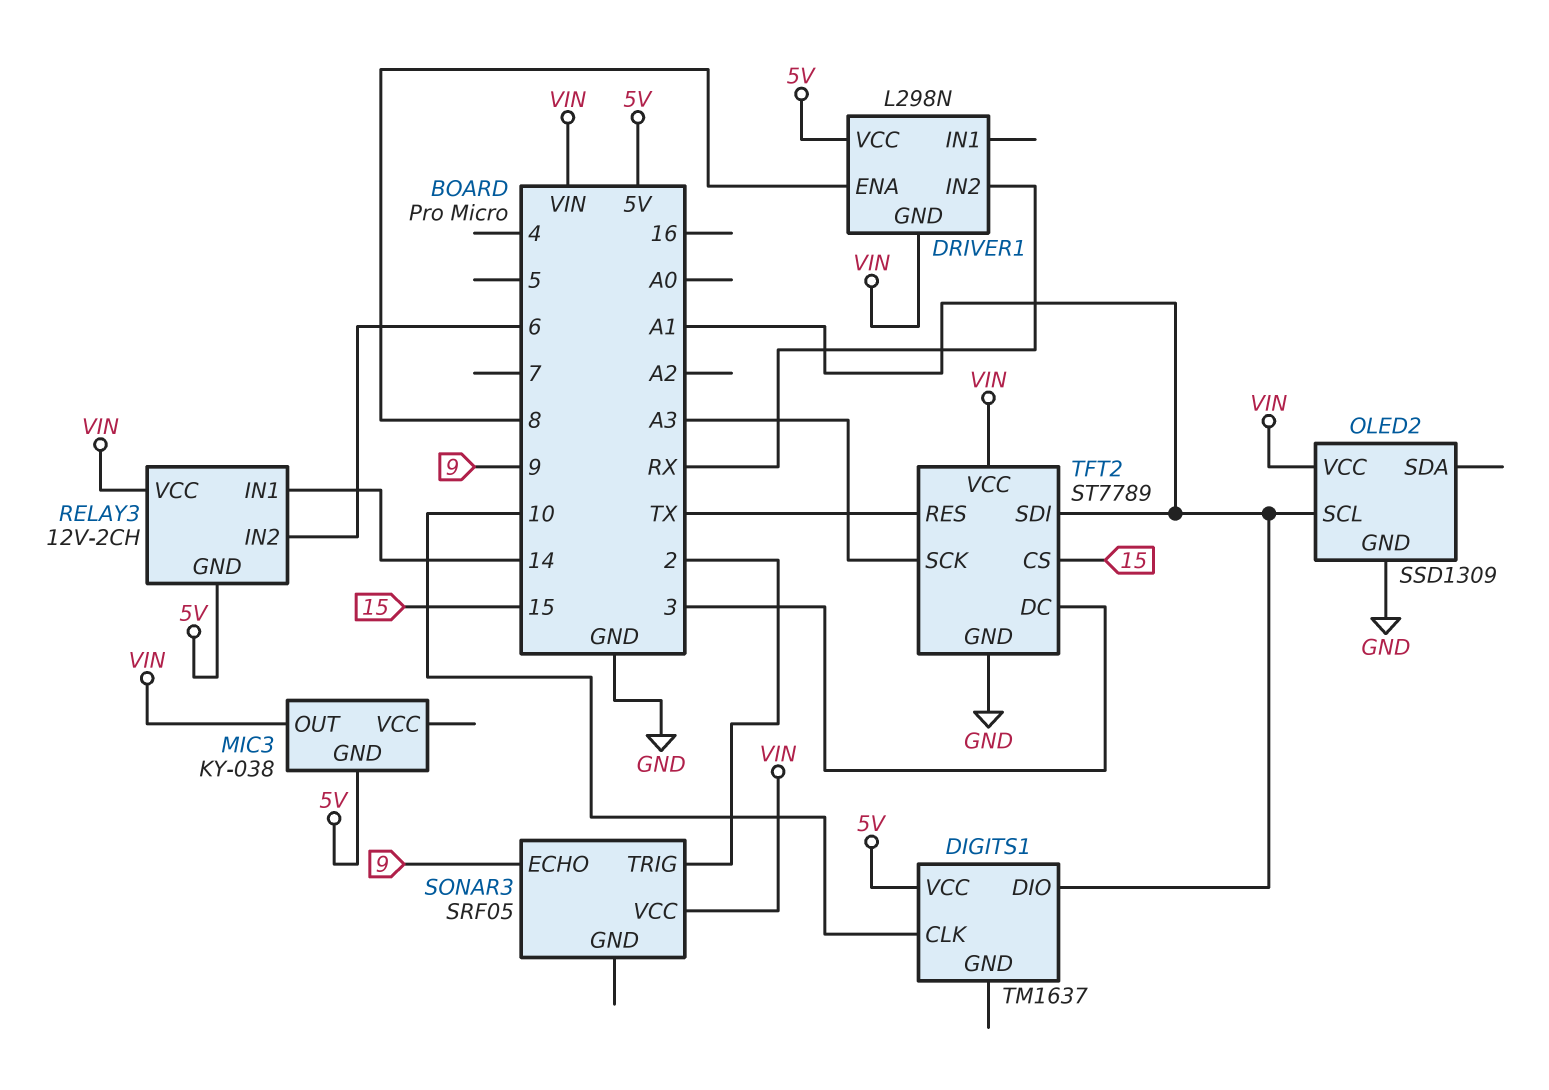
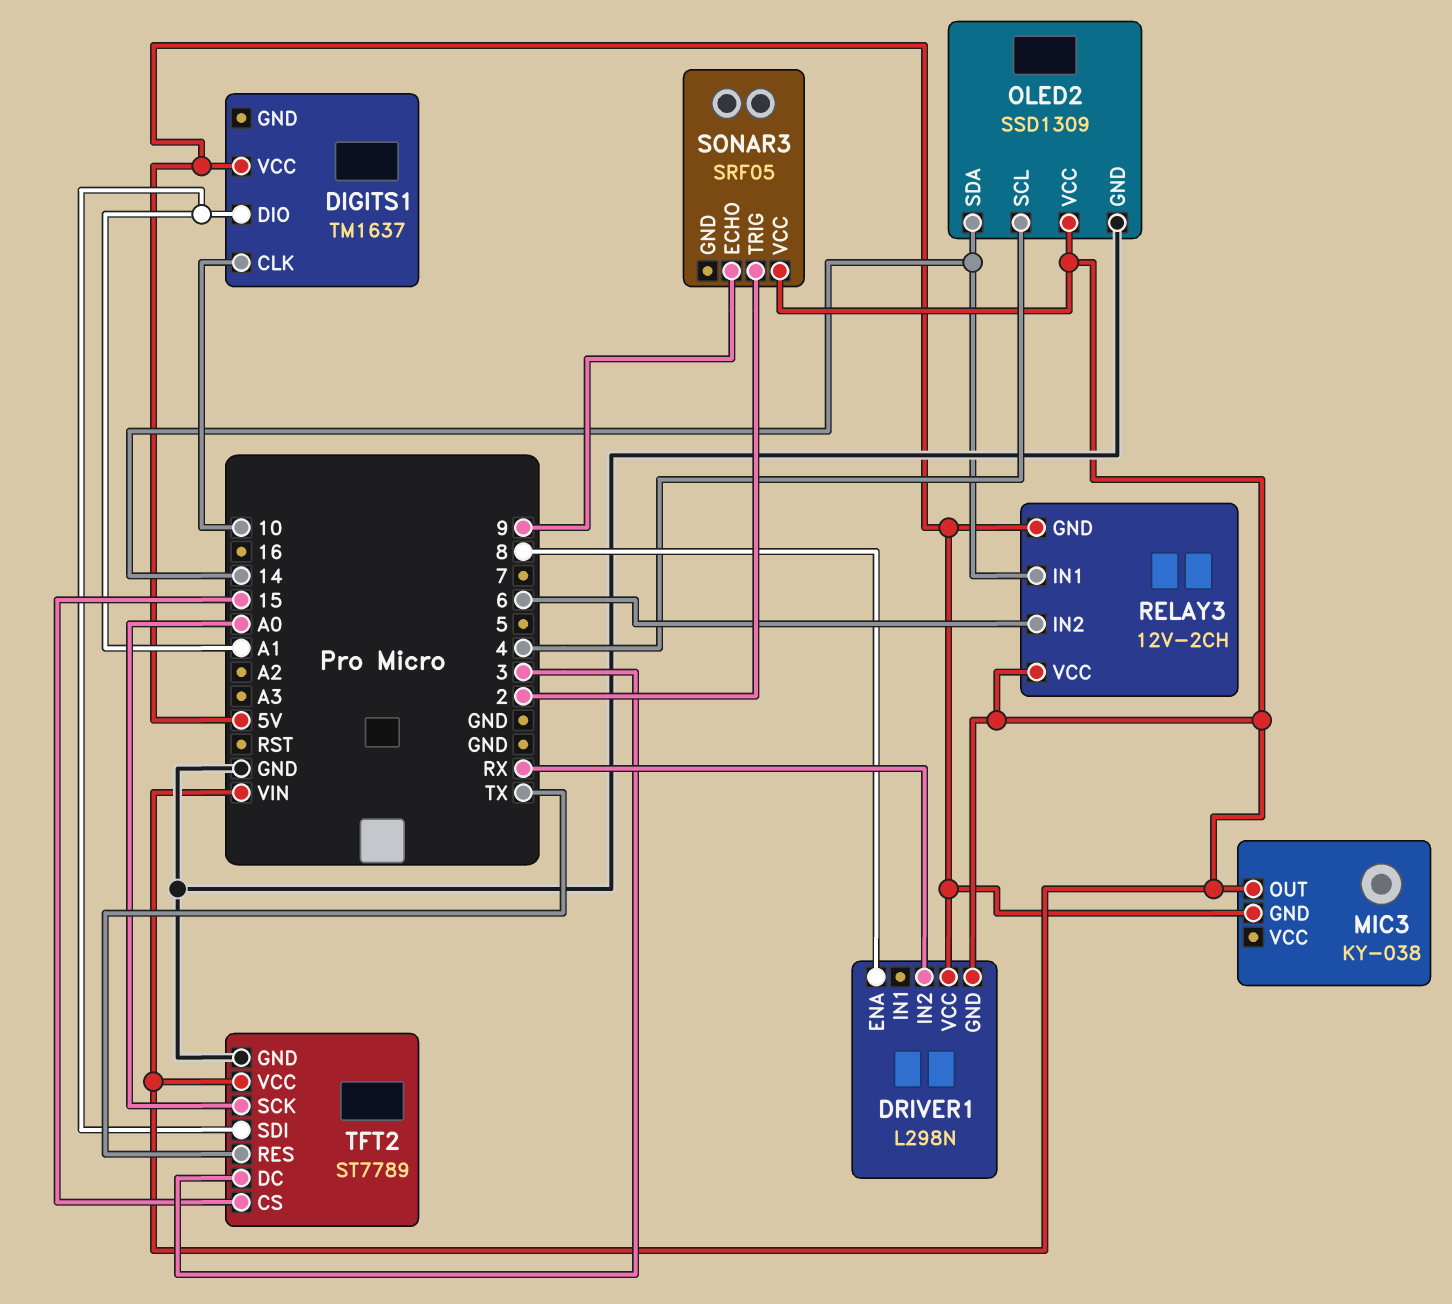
OLED2 pin SCL: A1 -> 4
OLED2 pin SDA: none -> 14
TFT2 pin SCK: A3 -> A0

